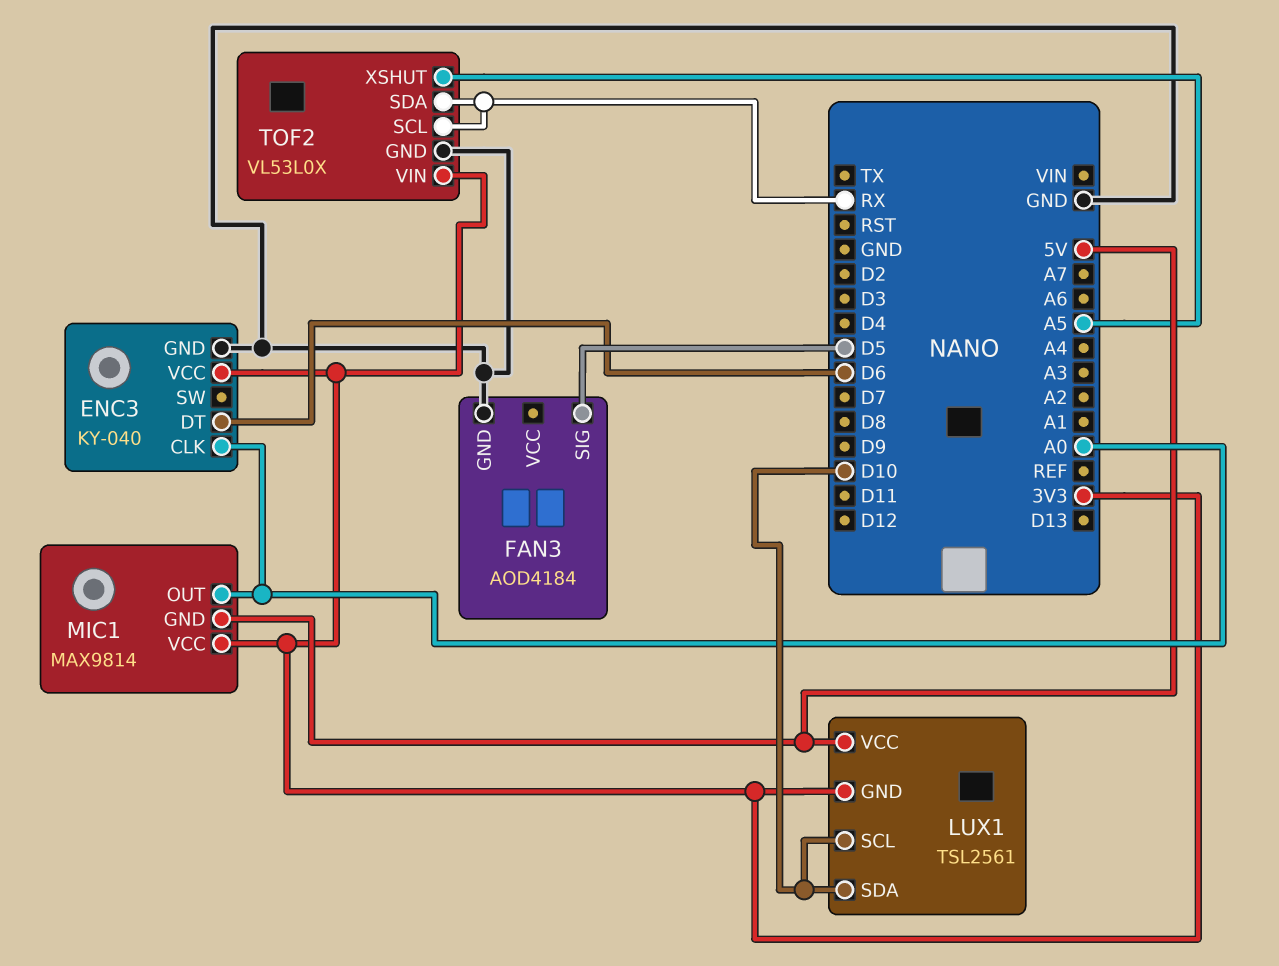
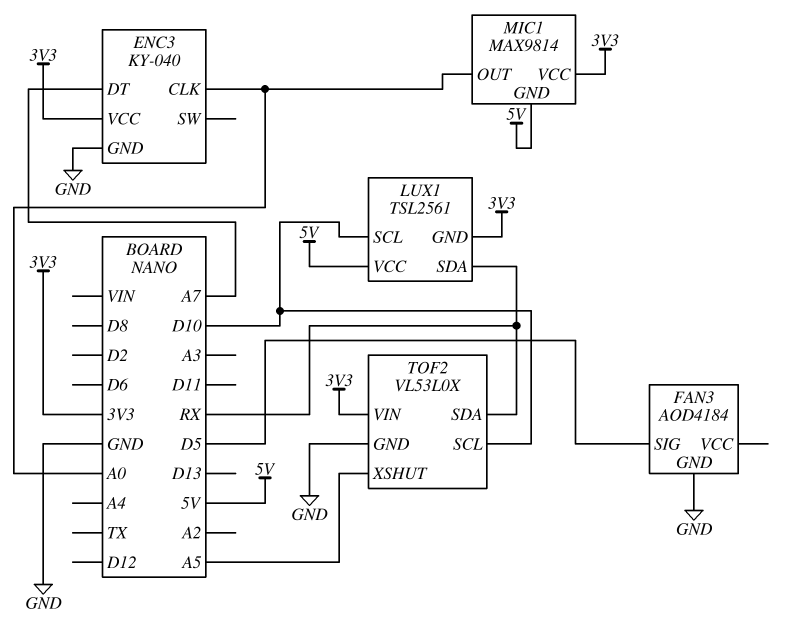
ENC3 pin DT: D6 -> A7
LUX1 pin SDA: D10 -> RX
TOF2 pin SCL: RX -> D10

